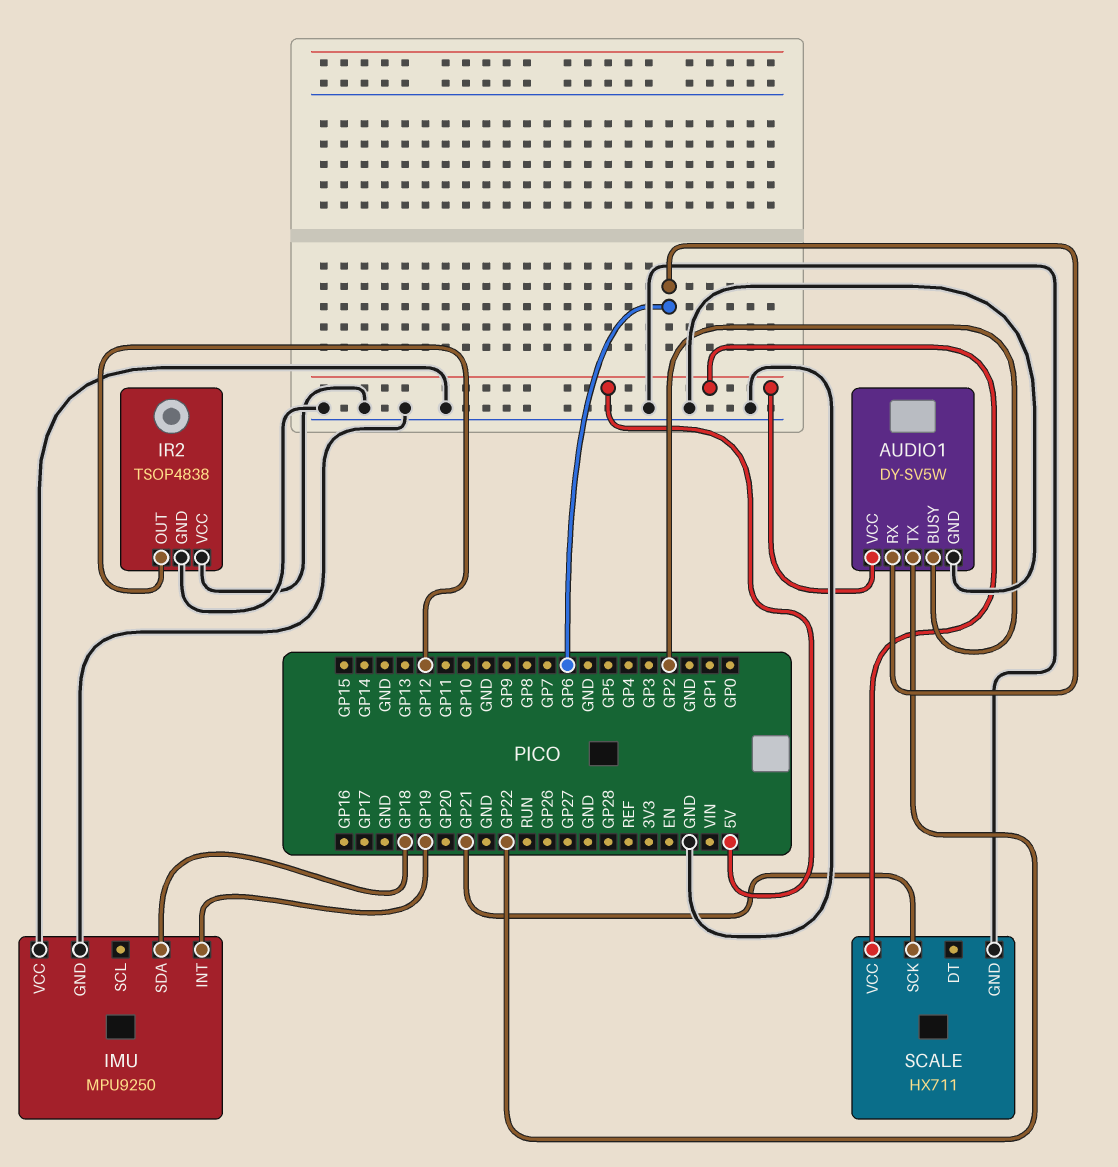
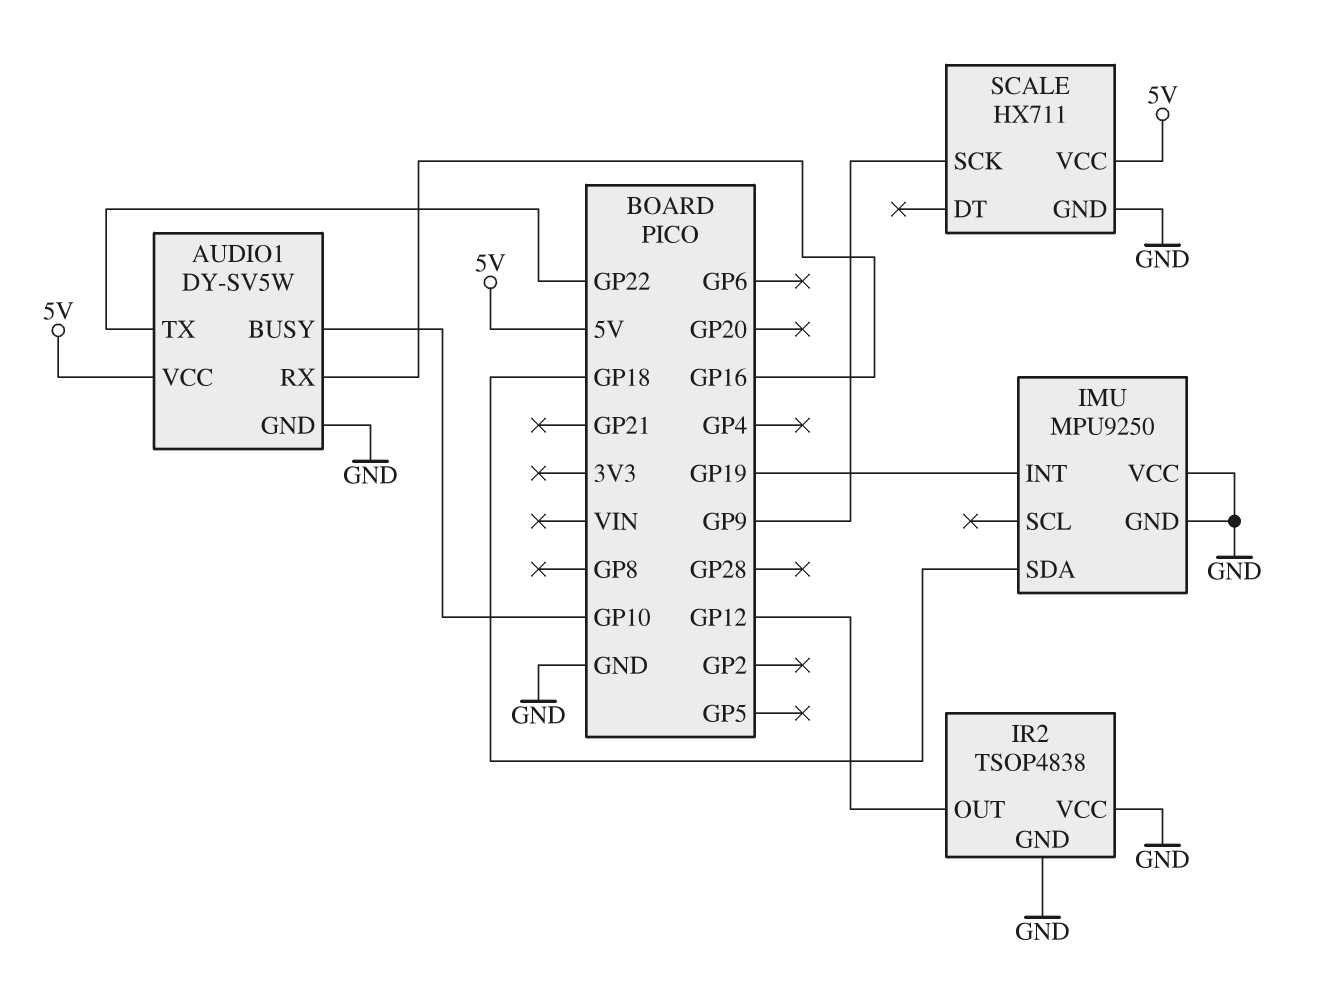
AUDIO1 pin BUSY: GP2 -> GP10
AUDIO1 pin RX: GP6 -> GP16
SCALE pin SCK: GP21 -> GP9

